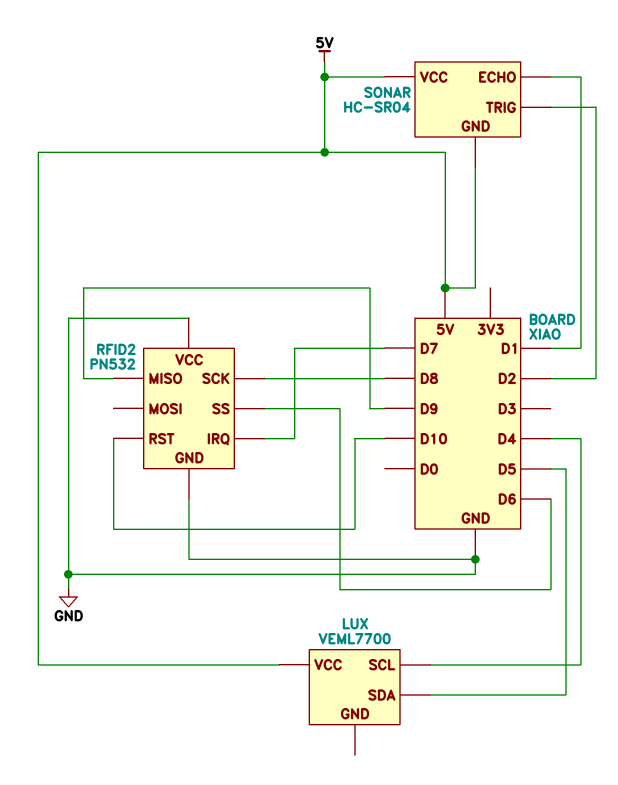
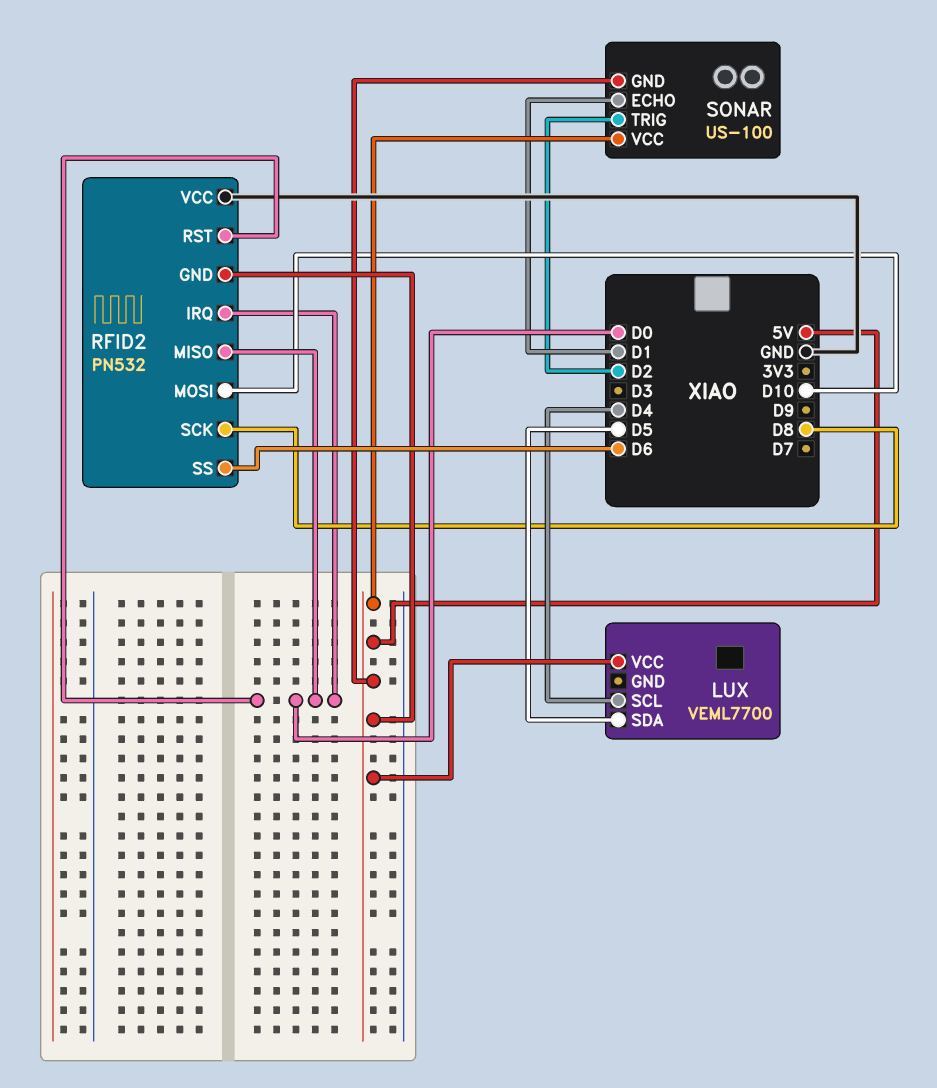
RFID2 pin GND: GND -> 5V
RFID2 pin IRQ: D7 -> D0
RFID2 pin MISO: D9 -> D0
RFID2 pin MOSI: none -> D10
RFID2 pin RST: D10 -> D0
SONAR: HC-SR04 -> US-100

